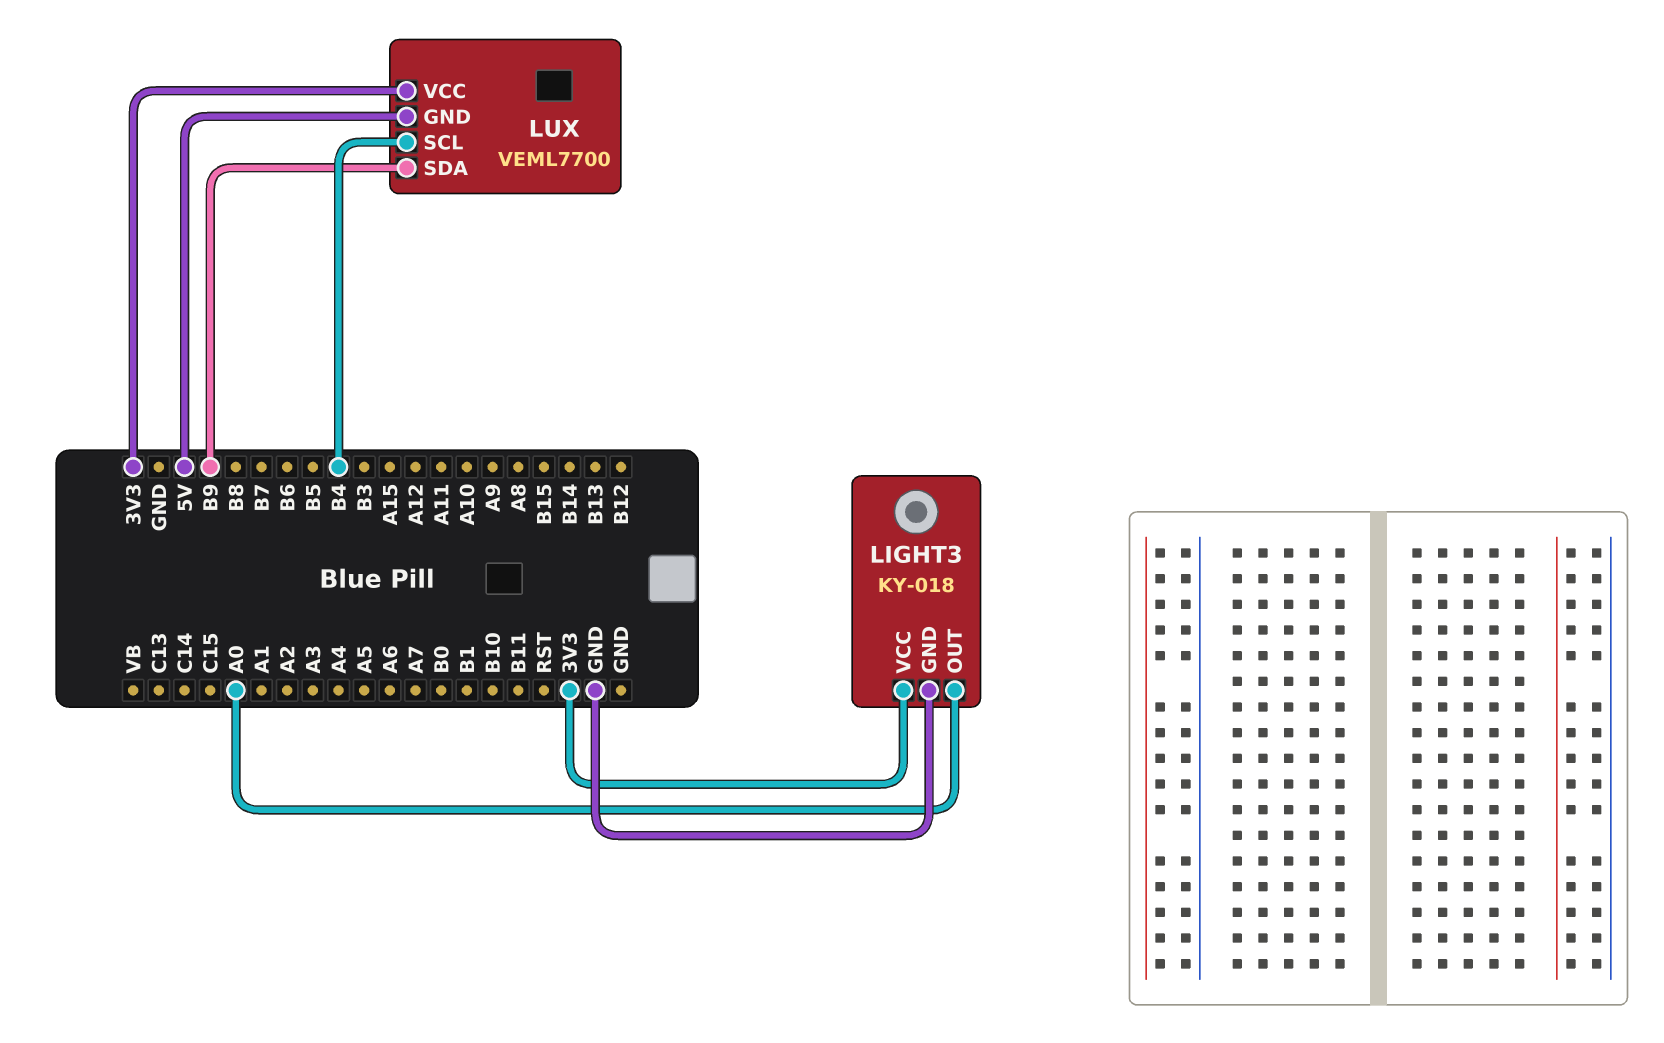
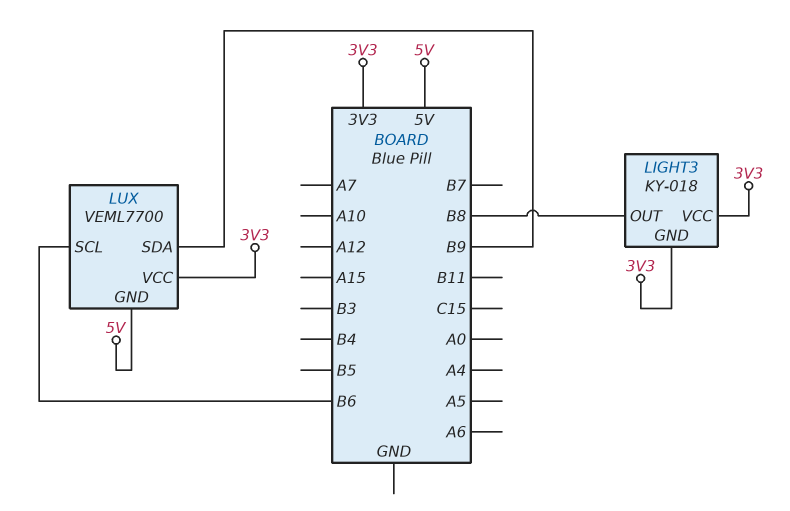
LIGHT3 pin GND: GND -> 3V3
LIGHT3 pin OUT: A0 -> B8
LUX pin SCL: B4 -> B6

